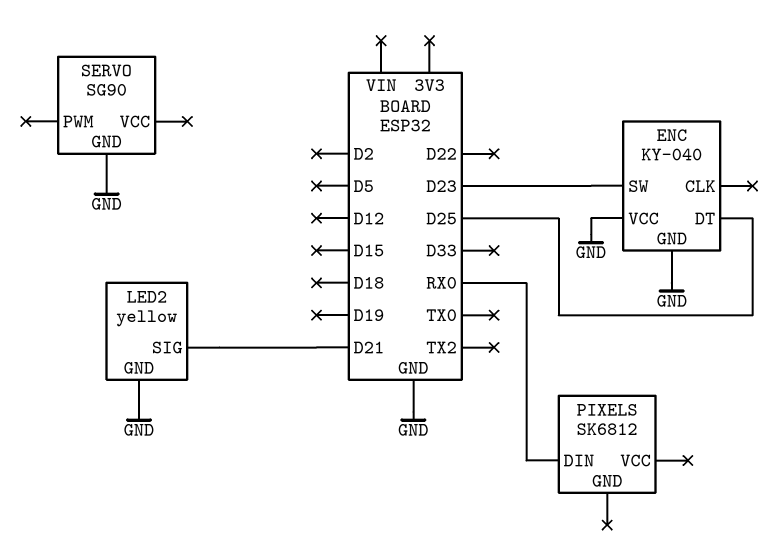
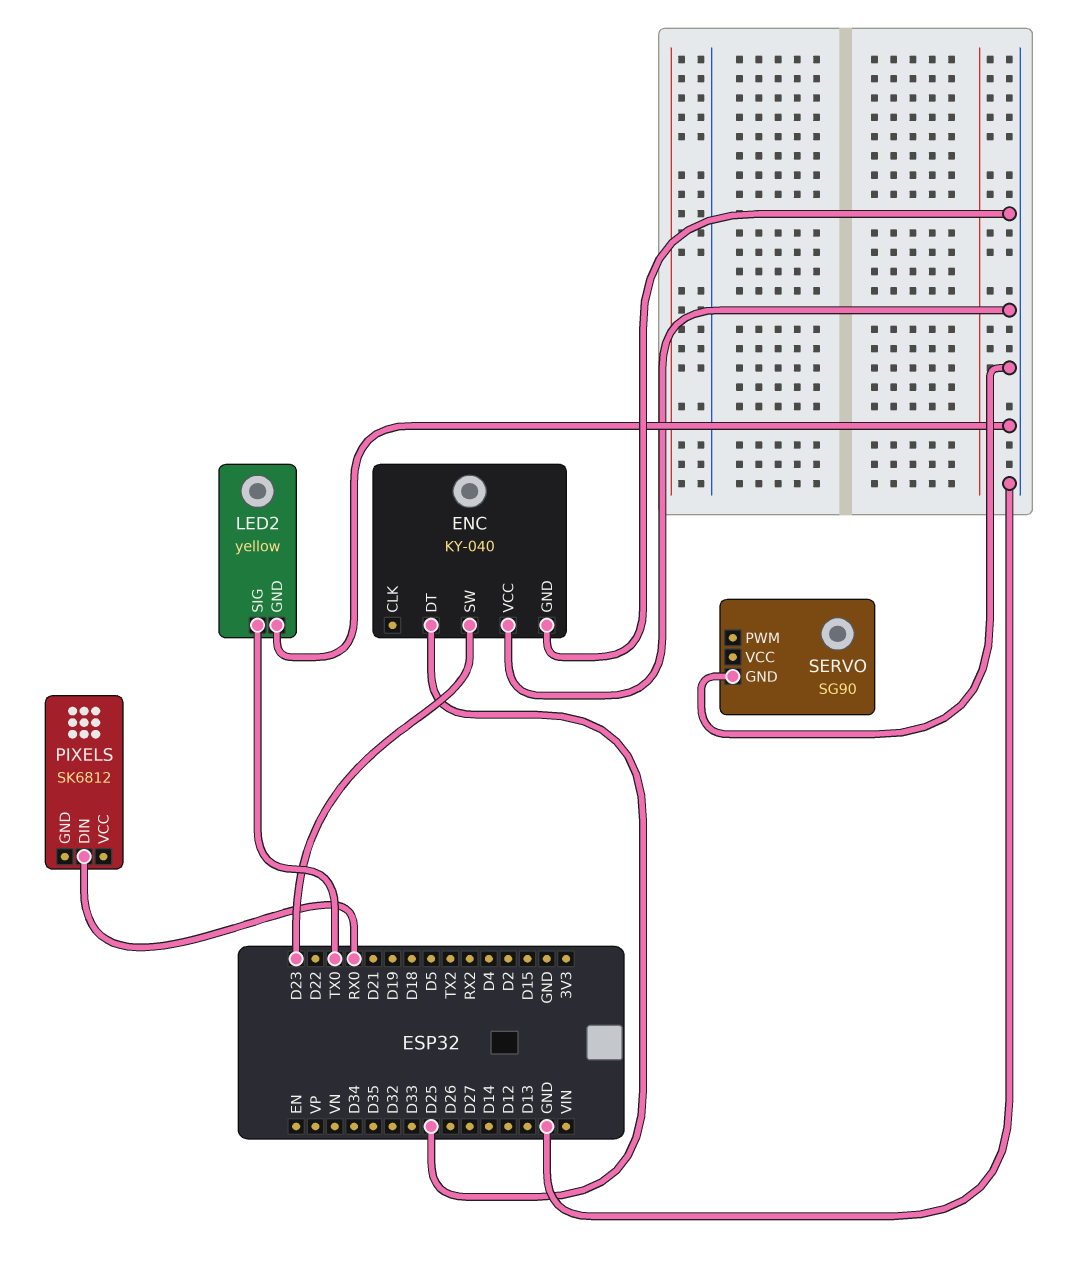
LED2 pin SIG: D21 -> TX0

